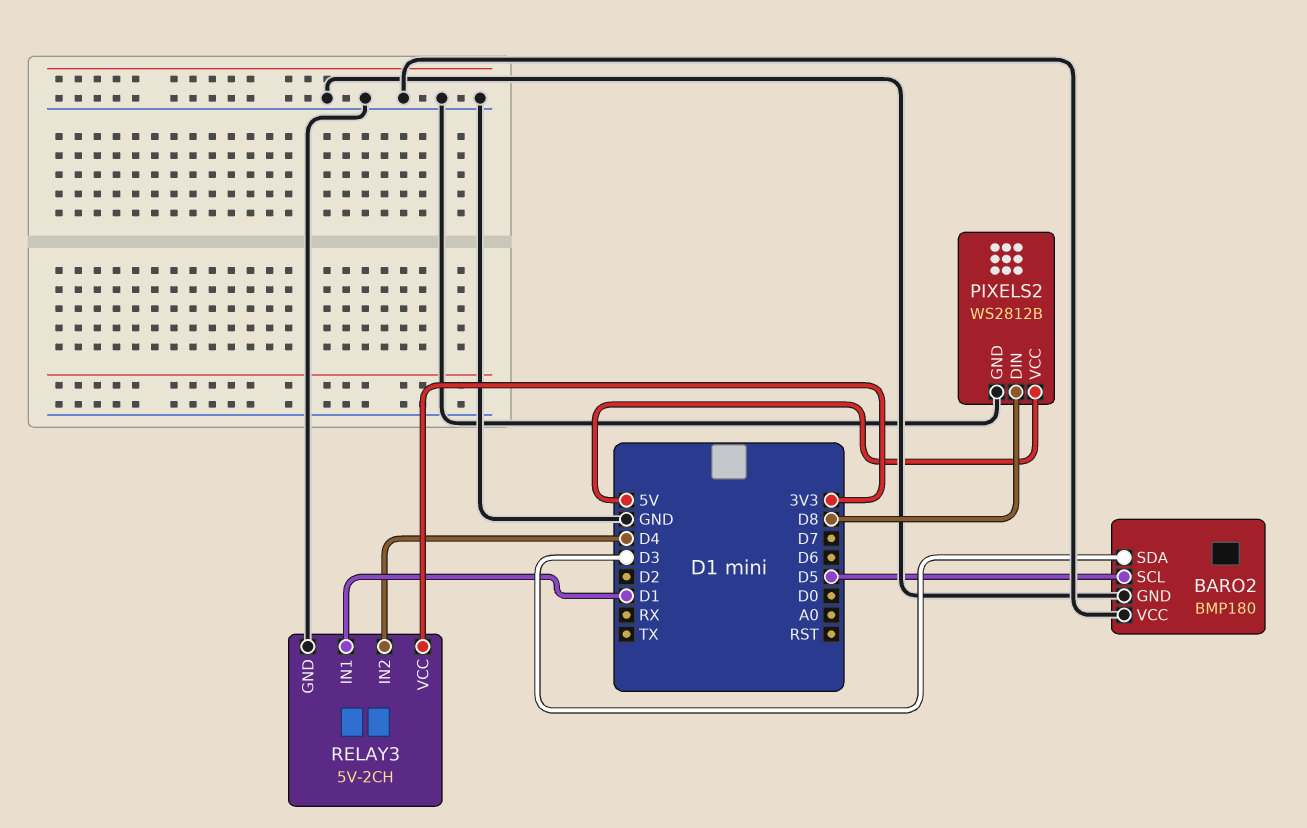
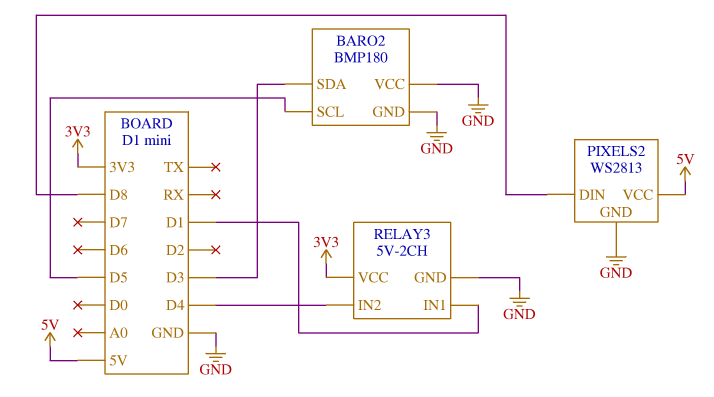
PIXELS2: WS2812B -> WS2813

